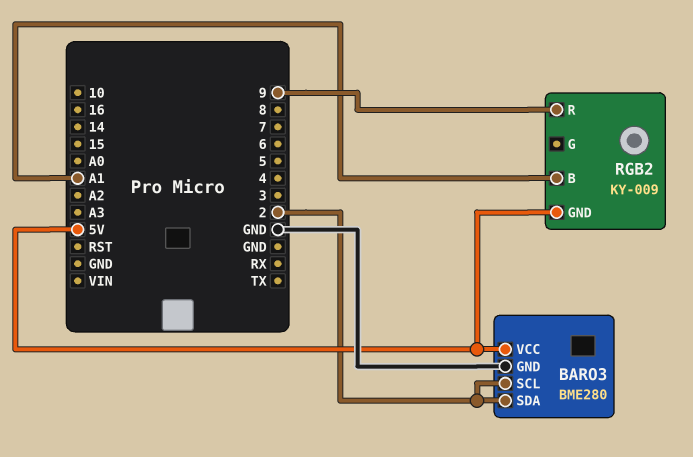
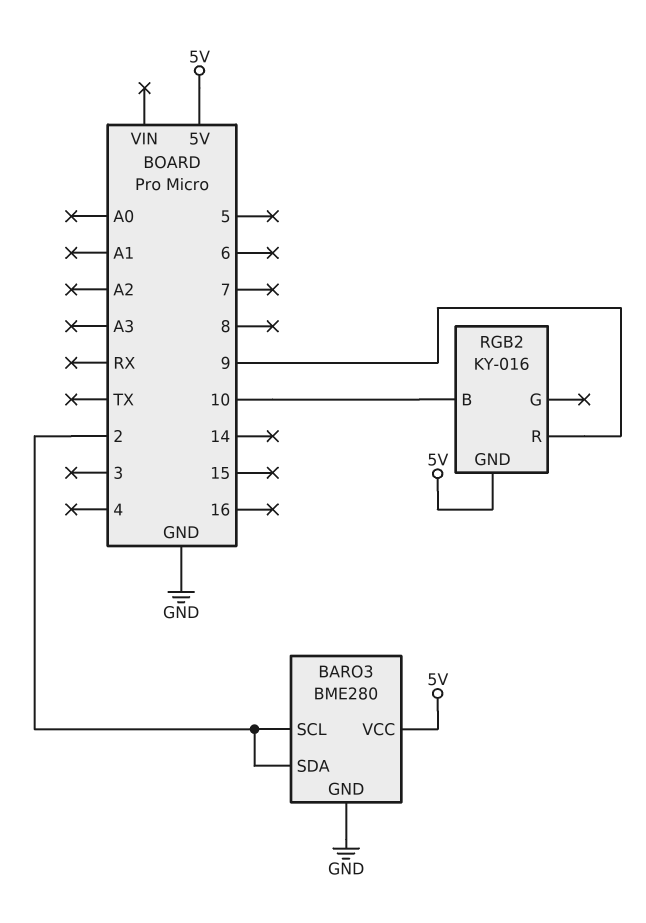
RGB2: KY-009 -> KY-016
RGB2 pin B: A1 -> 10

